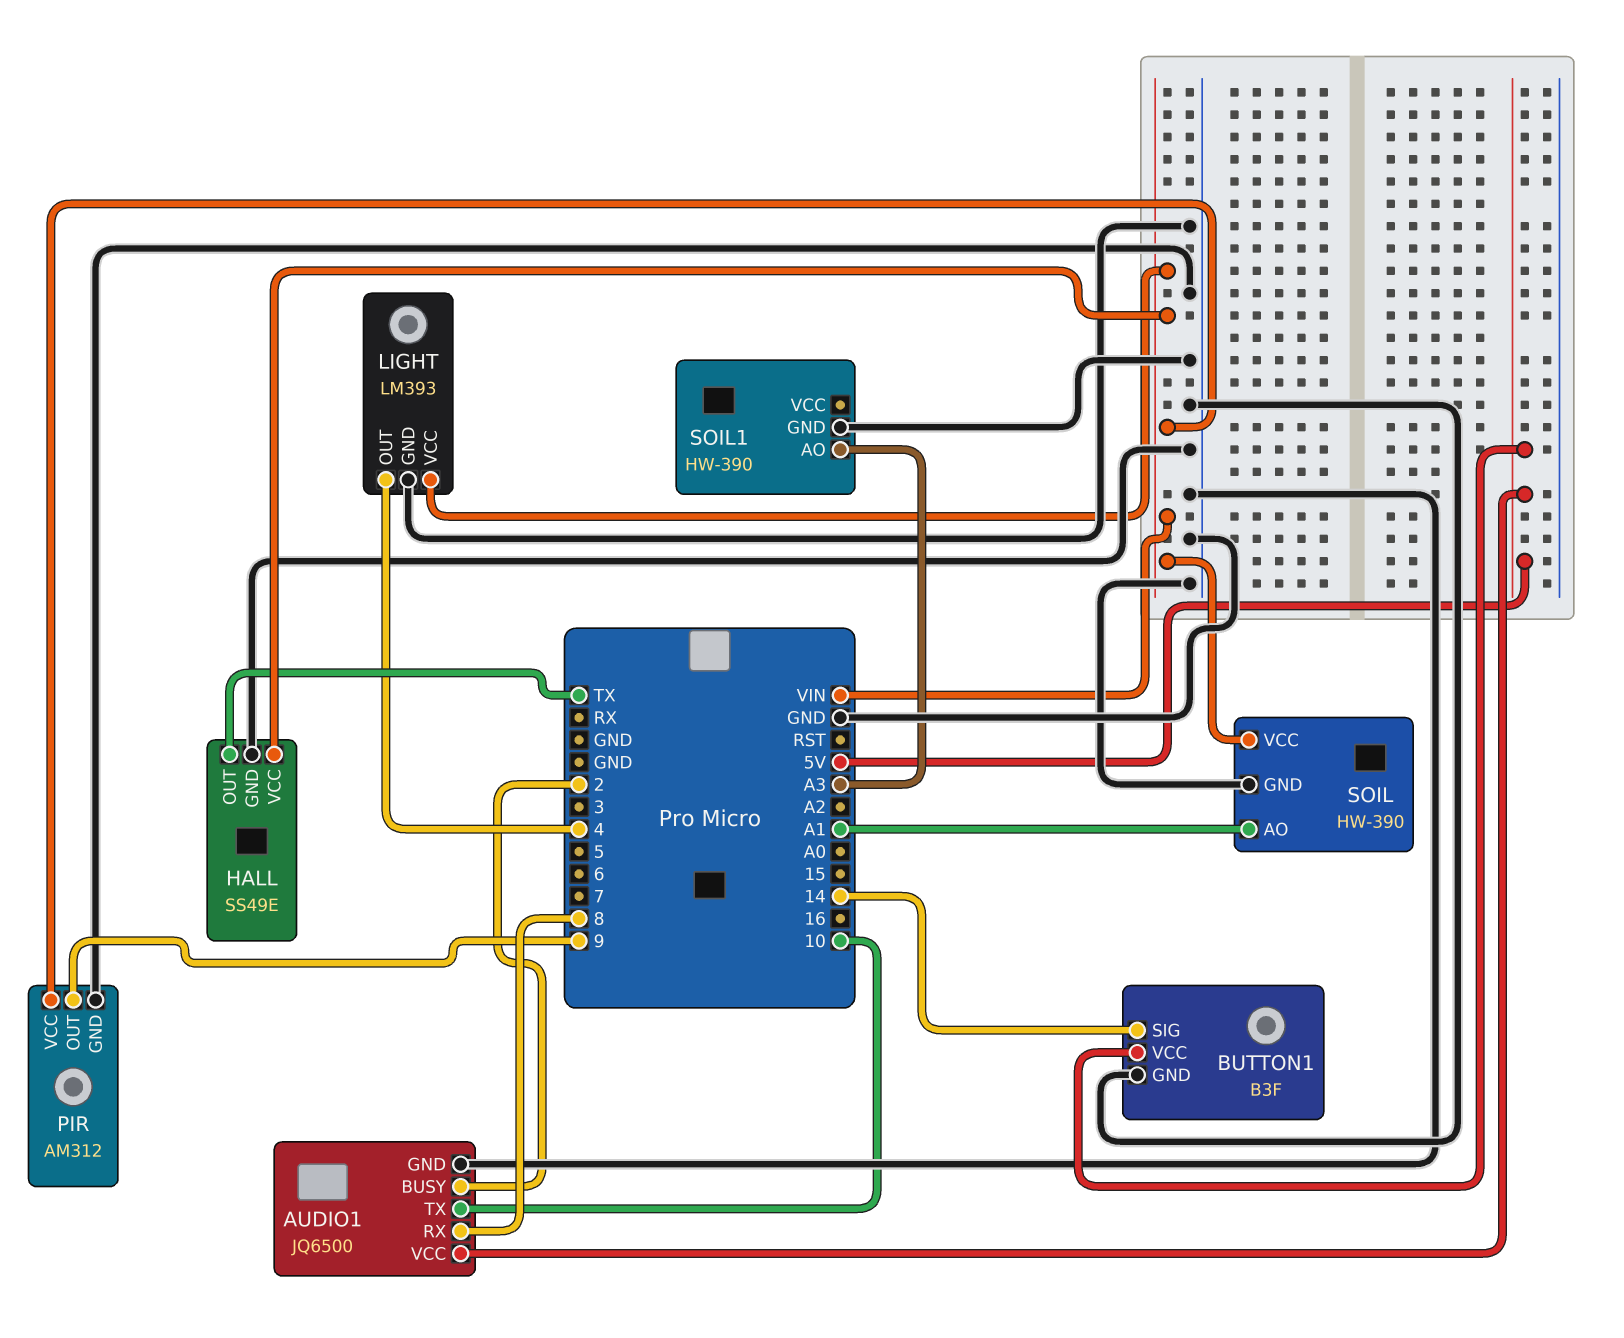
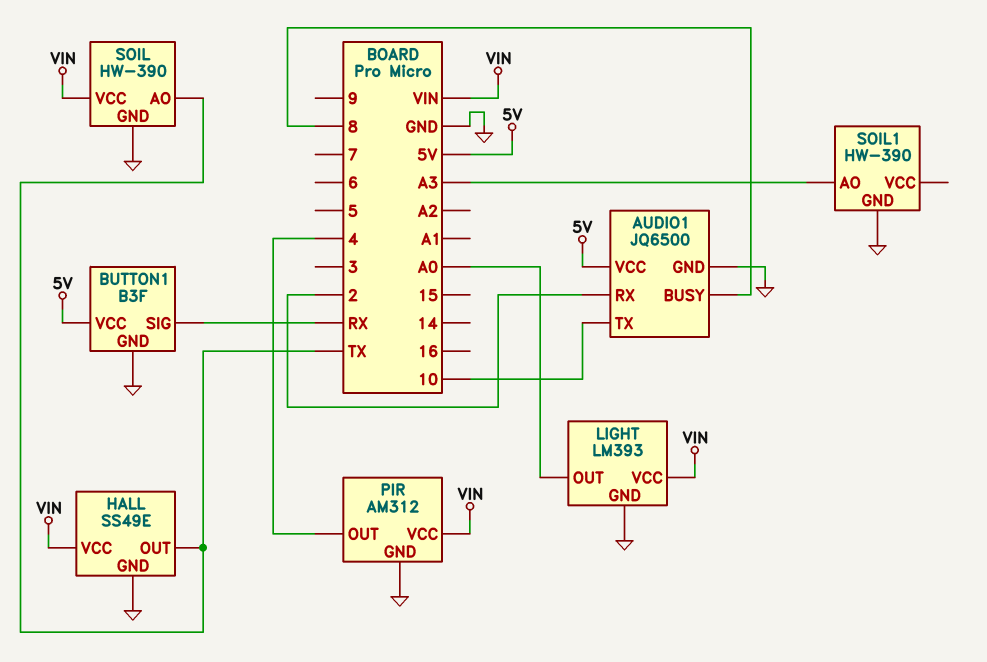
AUDIO1 pin BUSY: 2 -> 8
AUDIO1 pin RX: 8 -> 2
BUTTON1 pin SIG: 14 -> RX
LIGHT pin OUT: 4 -> A0
PIR pin OUT: 9 -> 4
SOIL pin AO: A1 -> TX

